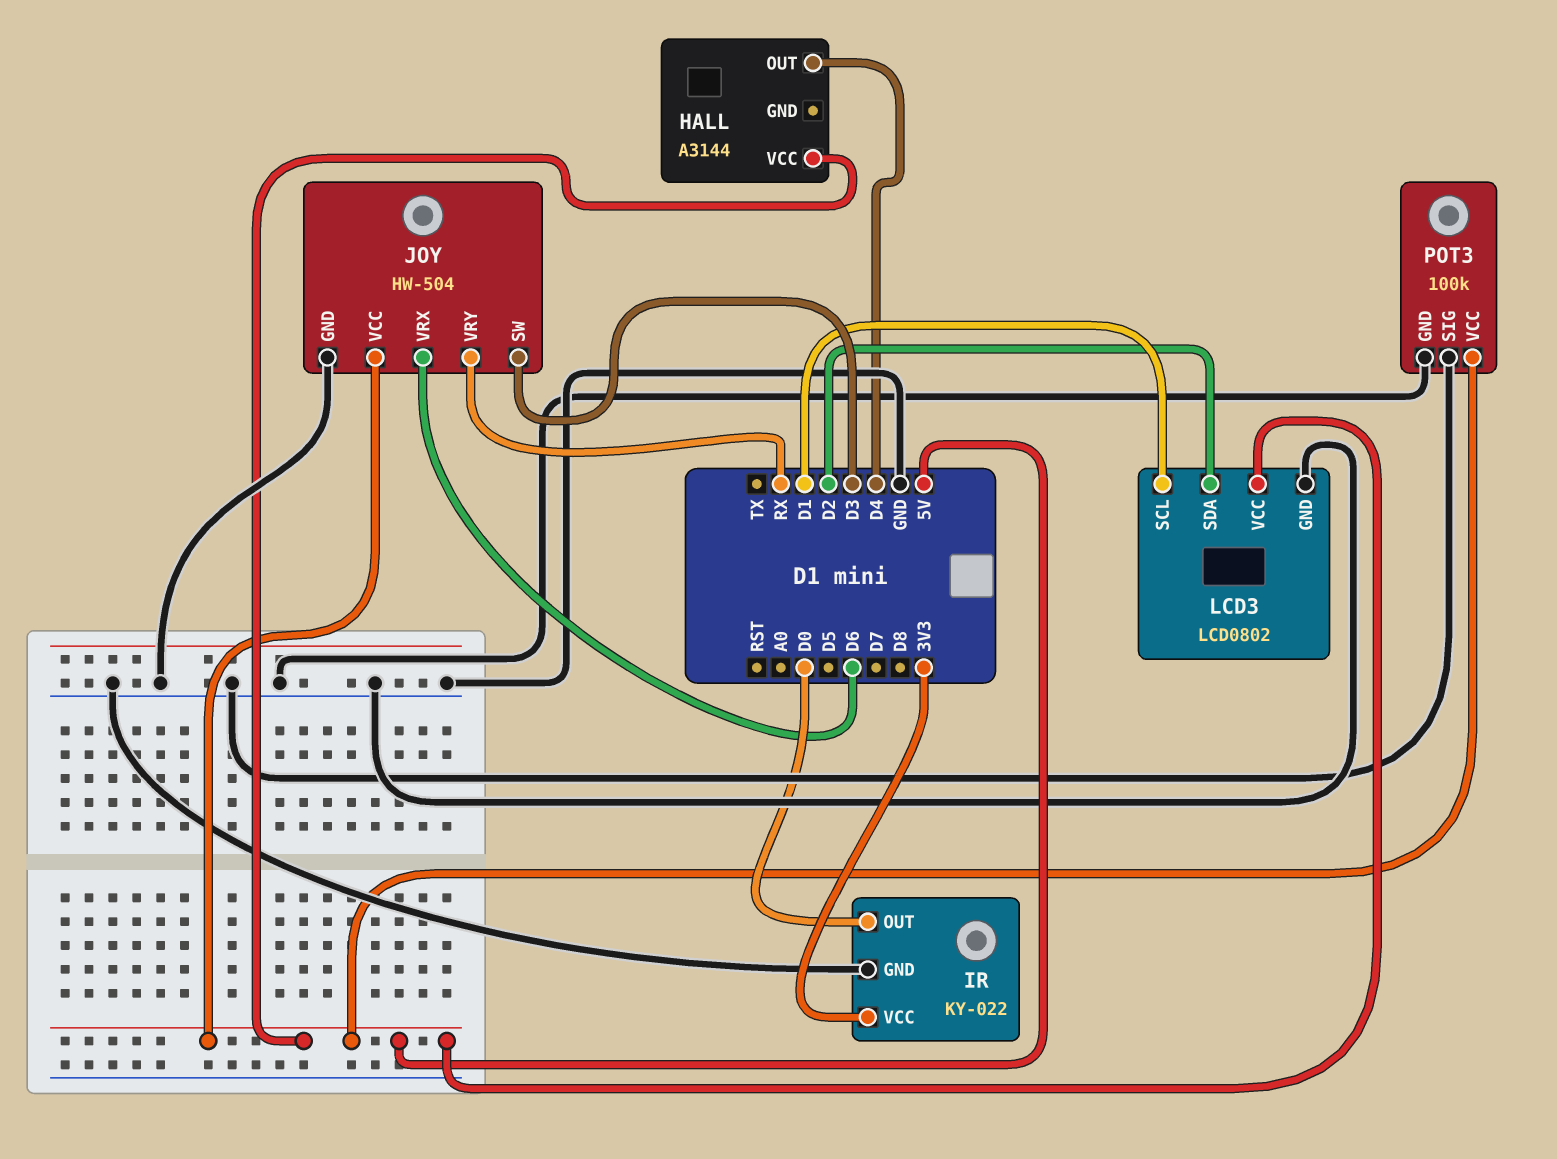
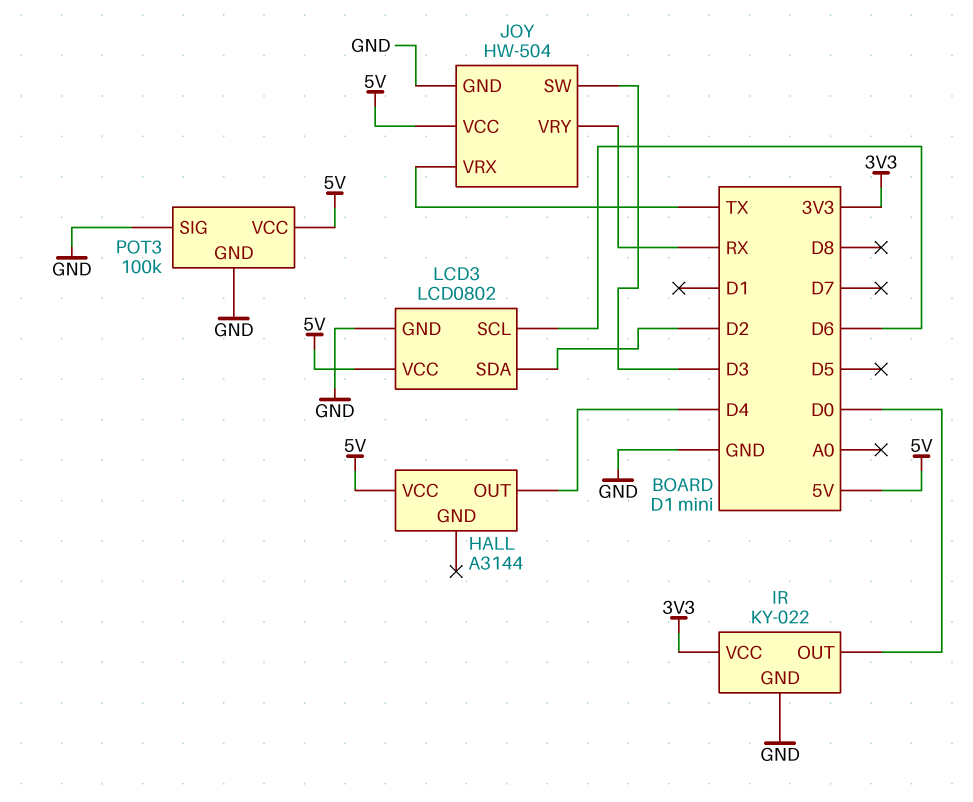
JOY pin VRX: D6 -> TX
LCD3 pin SCL: D1 -> D6

